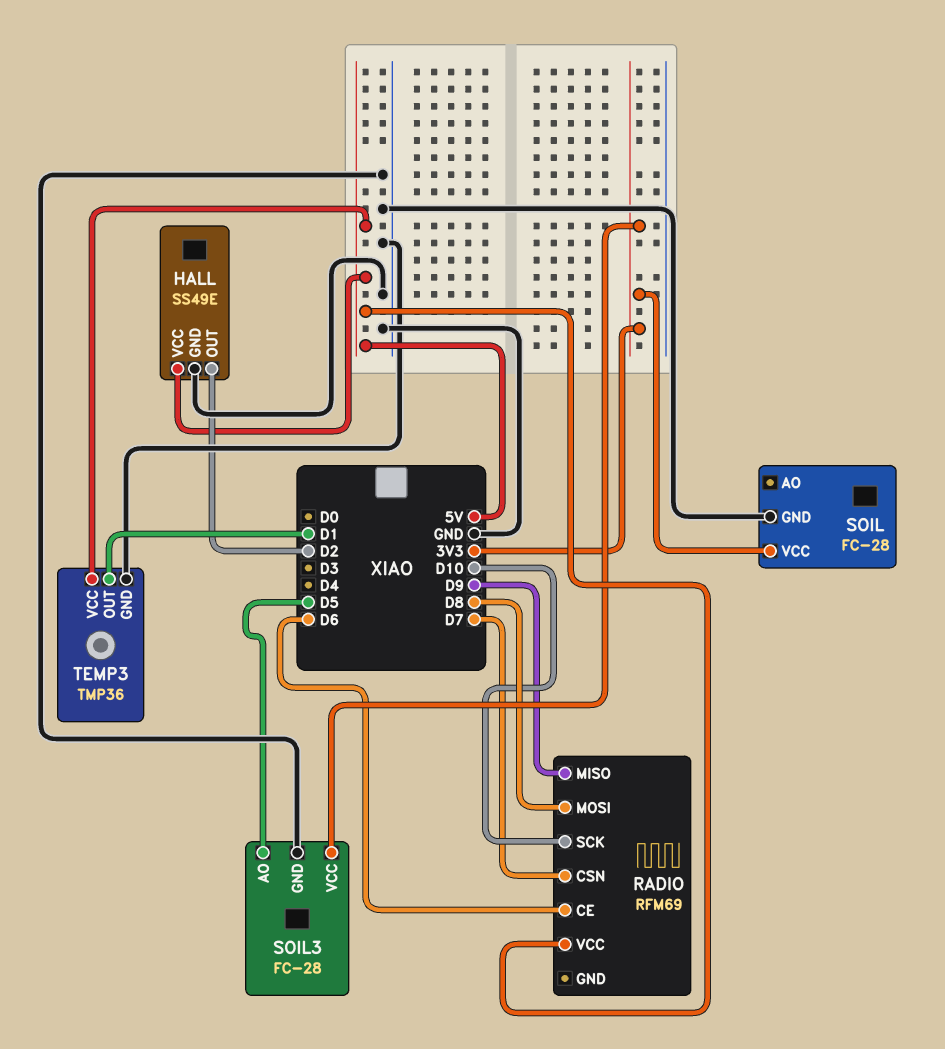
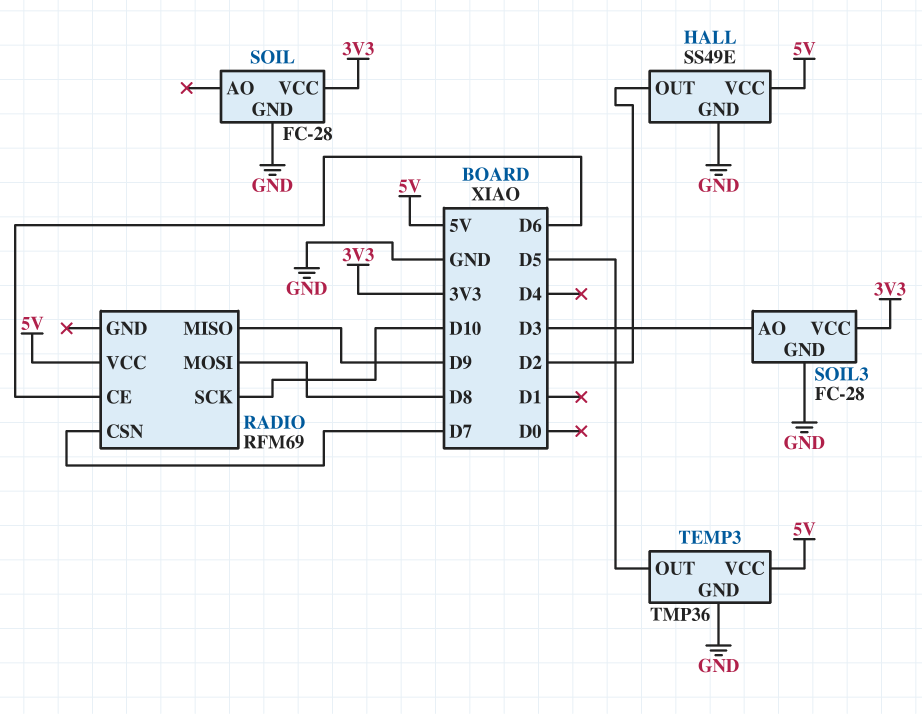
SOIL3 pin AO: D5 -> D3
TEMP3 pin OUT: D1 -> D5

